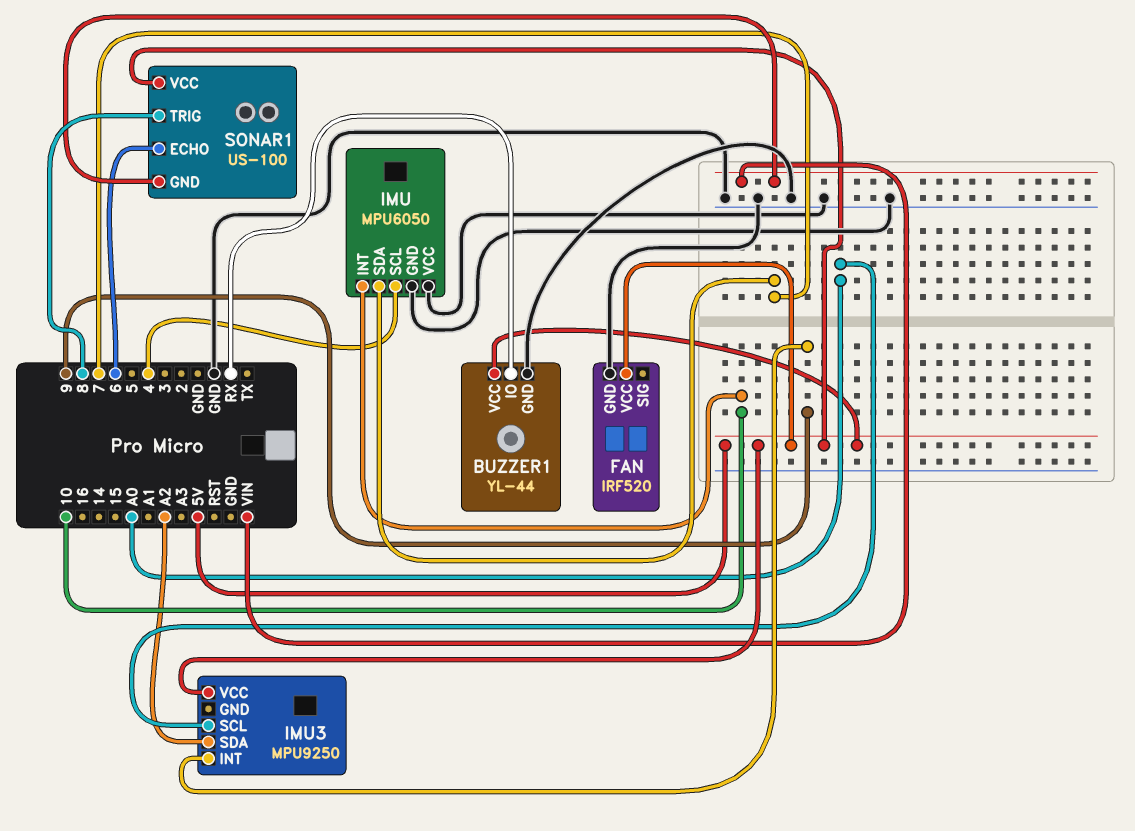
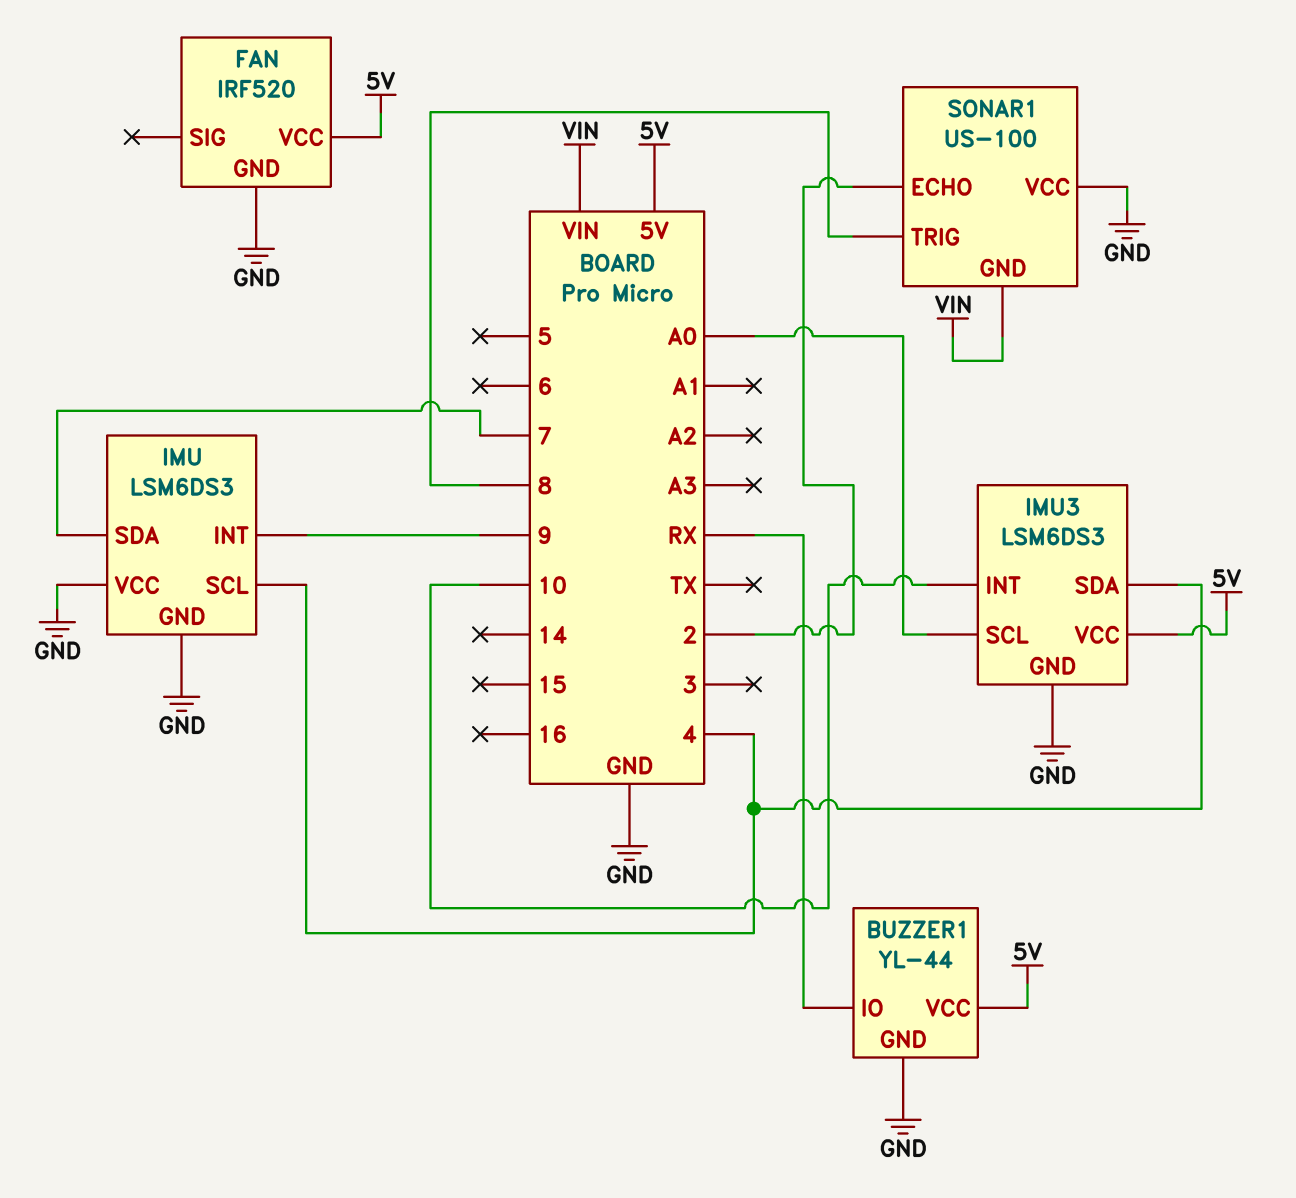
IMU: MPU6050 -> LSM6DS3
IMU pin INT: 10 -> 9
IMU3: MPU9250 -> LSM6DS3
IMU3 pin GND: none -> GND
IMU3 pin INT: 9 -> 10
IMU3 pin SDA: A2 -> 4
SONAR1 pin ECHO: 6 -> 2
SONAR1 pin VCC: 5V -> GND

